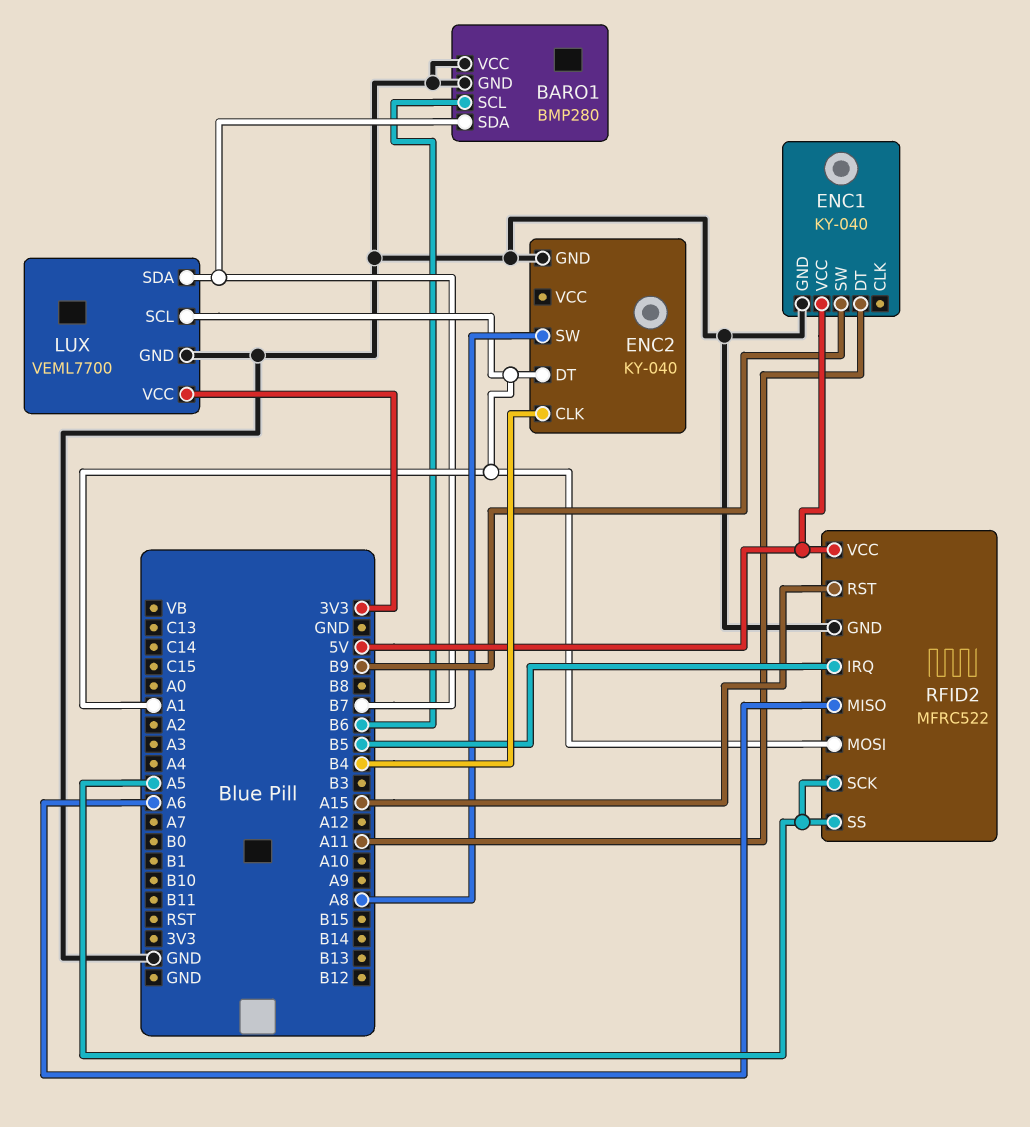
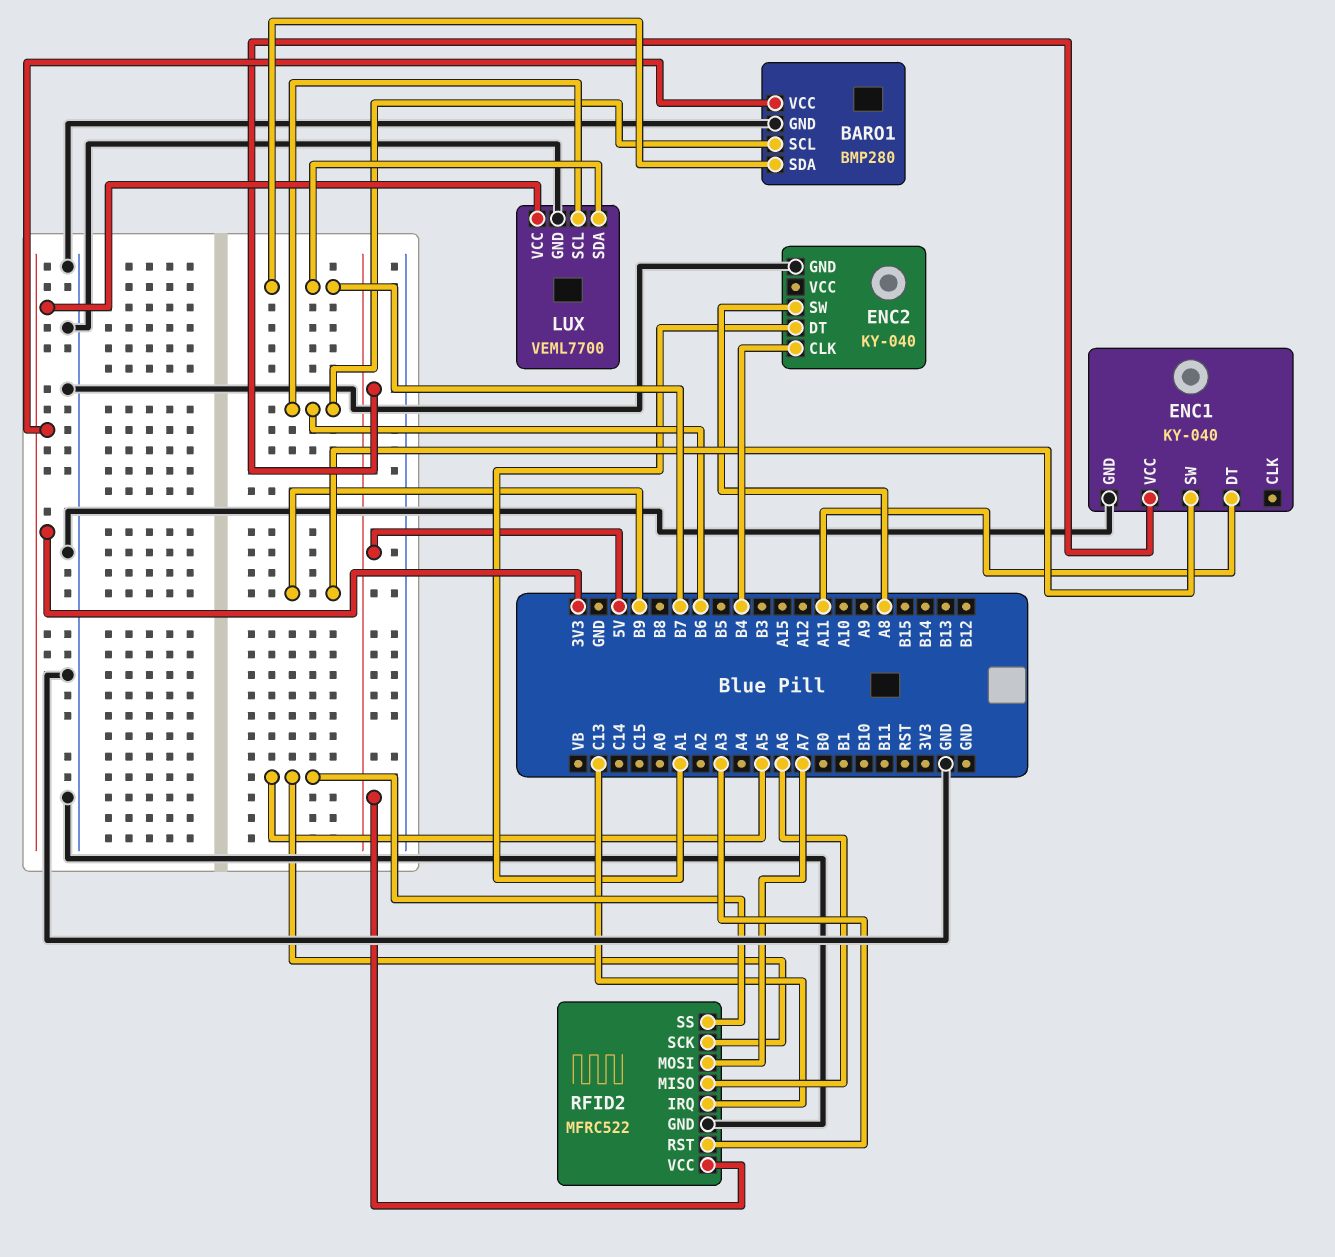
BARO1 pin VCC: GND -> 3V3
LUX pin SCL: A1 -> B6
RFID2 pin IRQ: B5 -> C13
RFID2 pin MOSI: A1 -> A7
RFID2 pin RST: A15 -> A3

